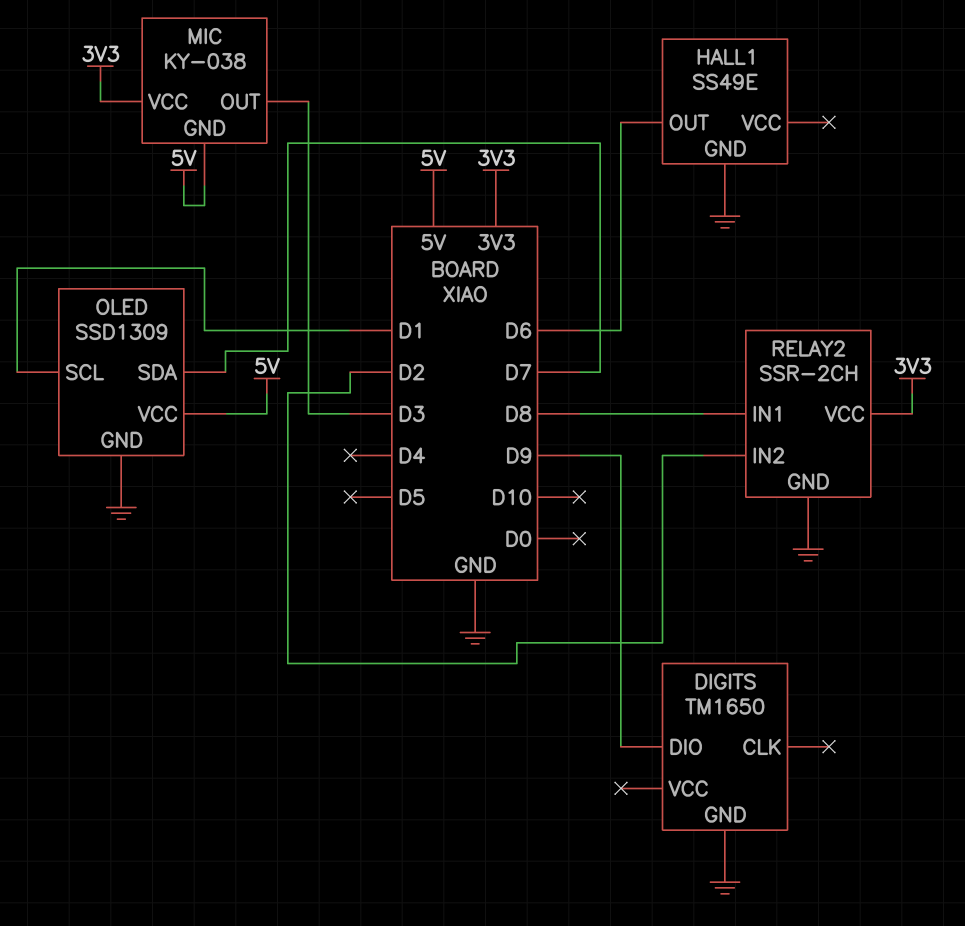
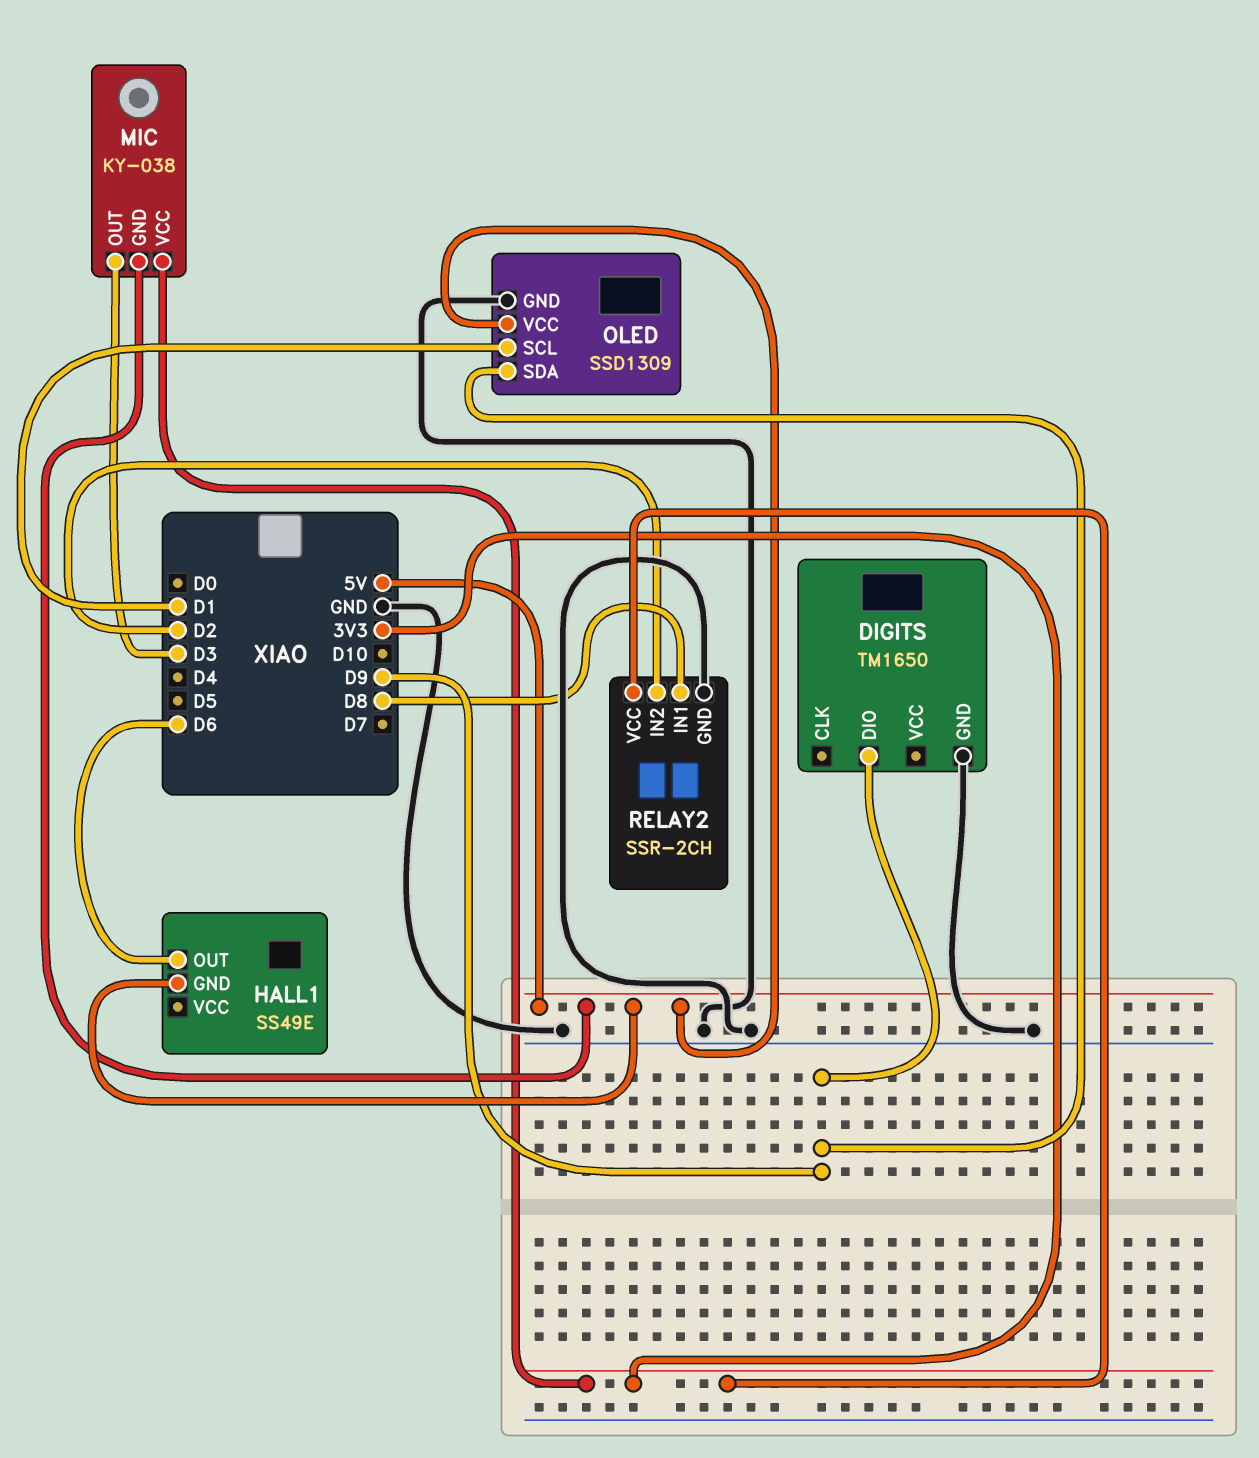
HALL1 pin GND: GND -> 5V
OLED pin SDA: D7 -> D9

